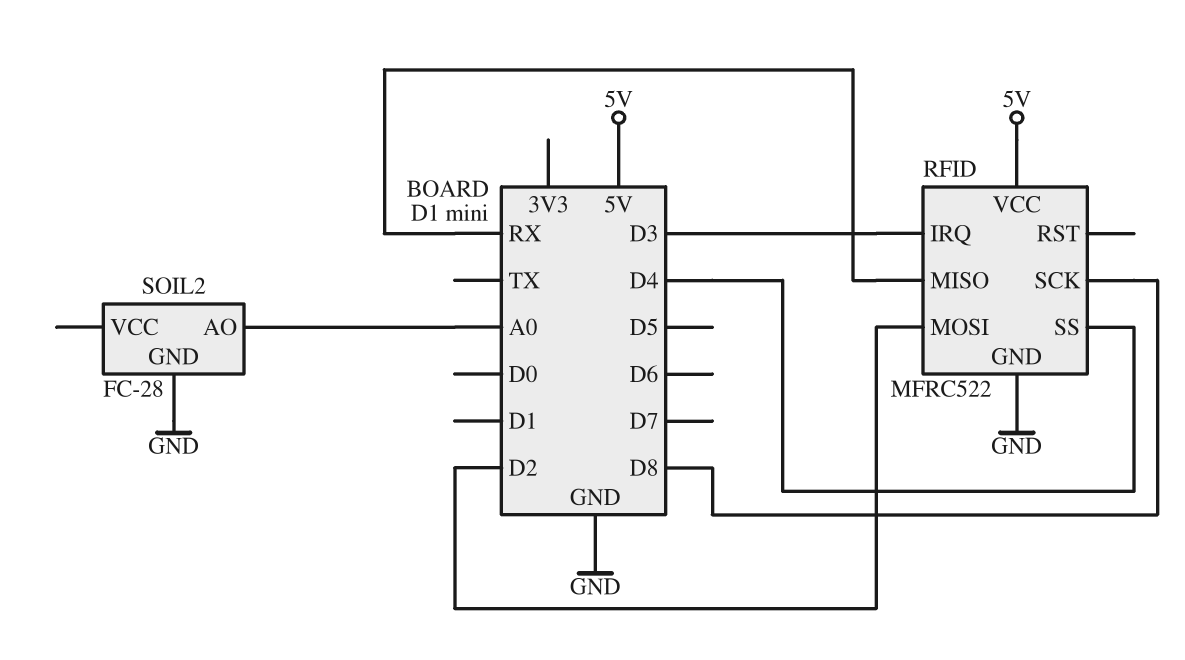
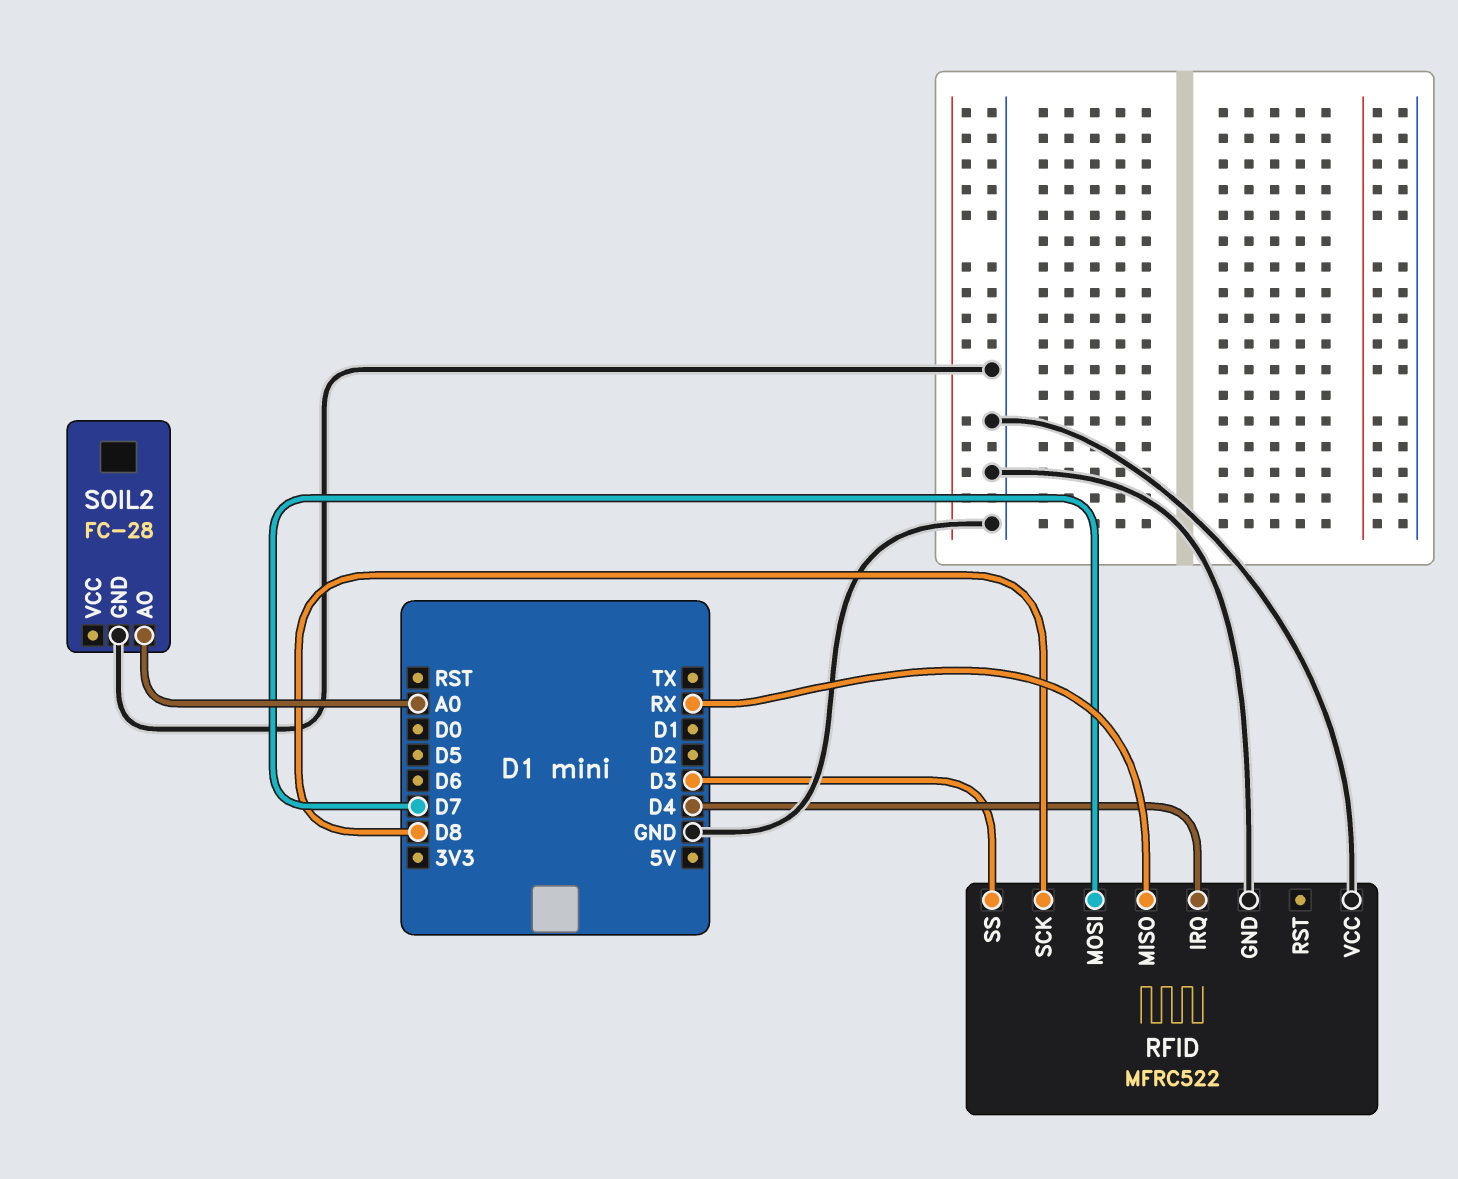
RFID pin IRQ: D3 -> D4
RFID pin MOSI: D2 -> D7
RFID pin SS: D4 -> D3
RFID pin VCC: 5V -> GND

